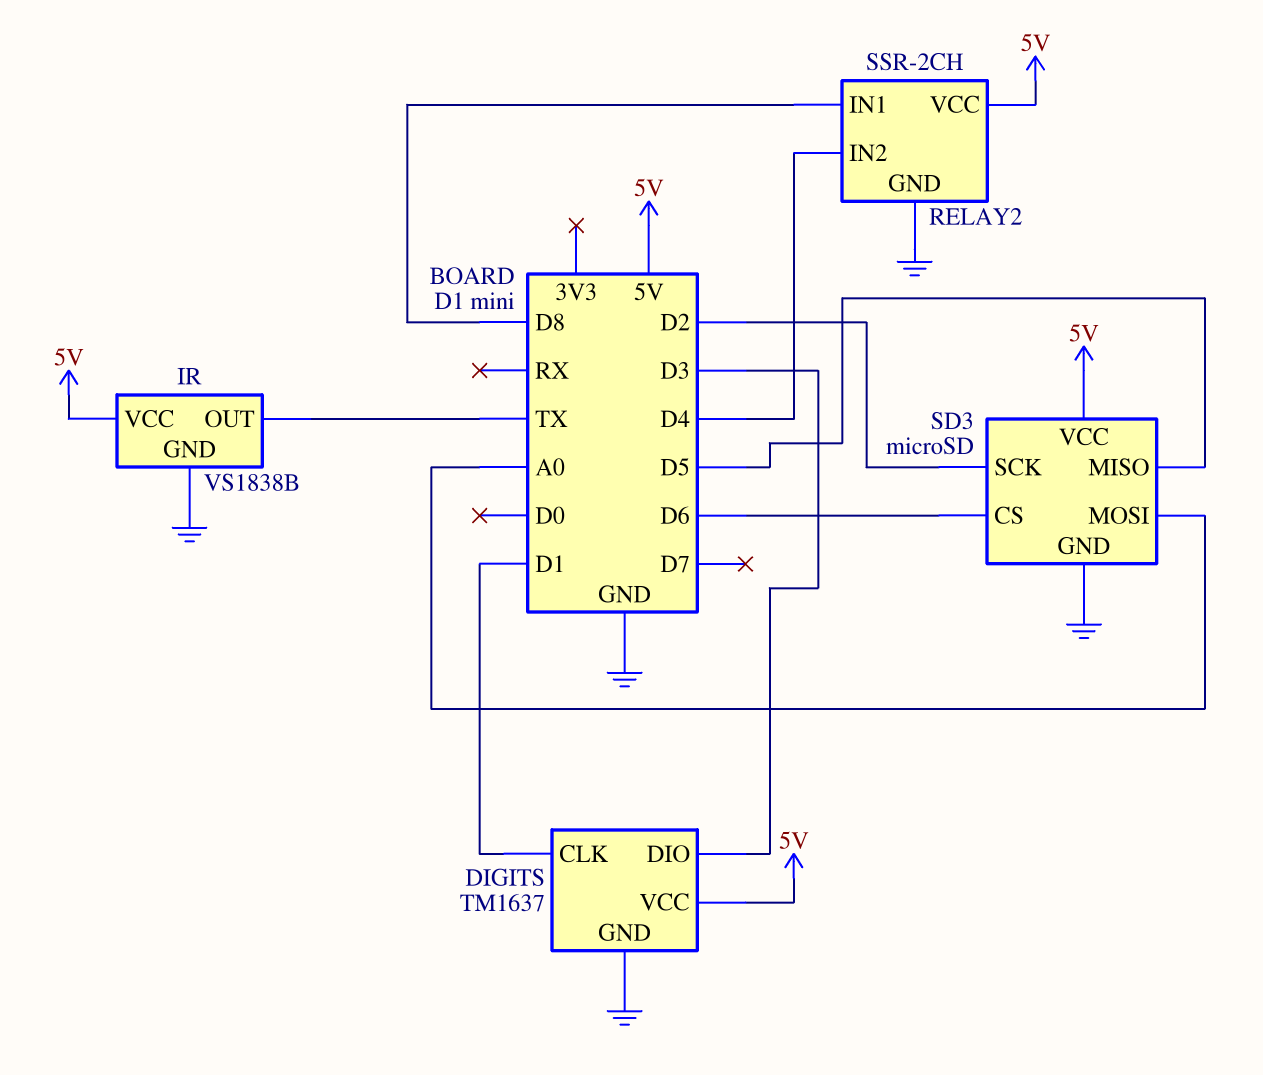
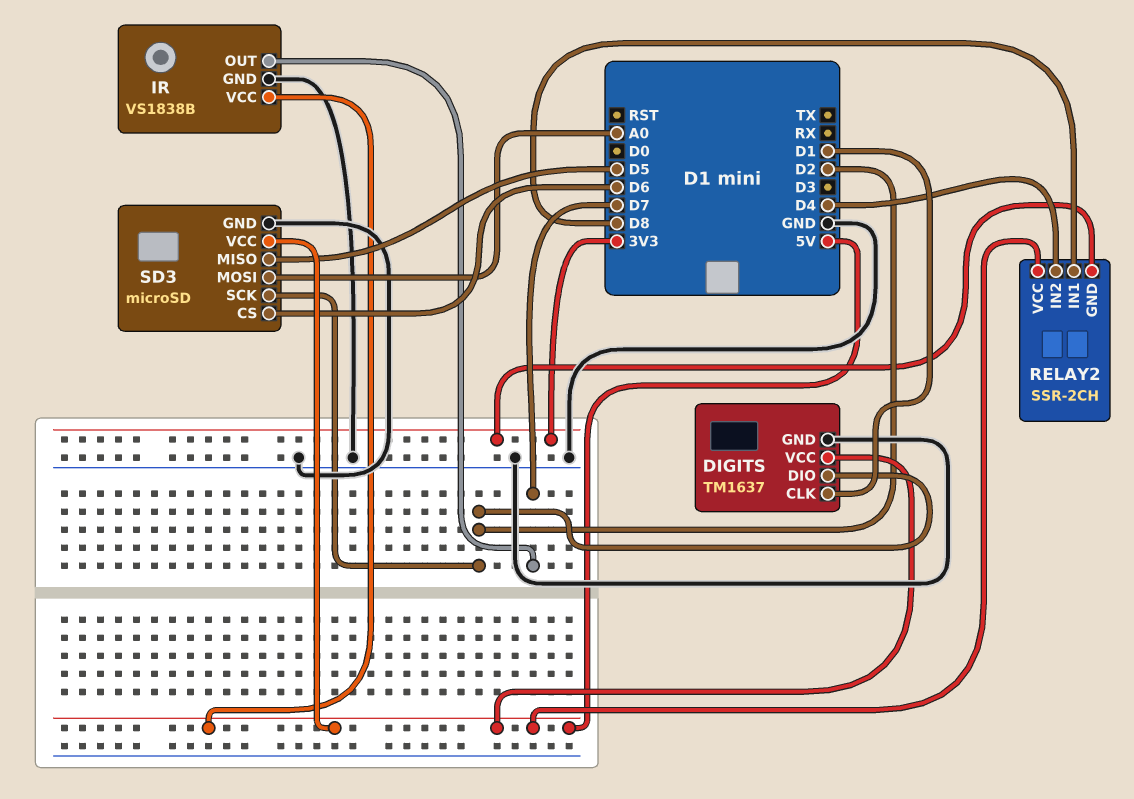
DIGITS pin DIO: D3 -> D2
IR pin OUT: TX -> D7
RELAY2 pin GND: GND -> 3V3

